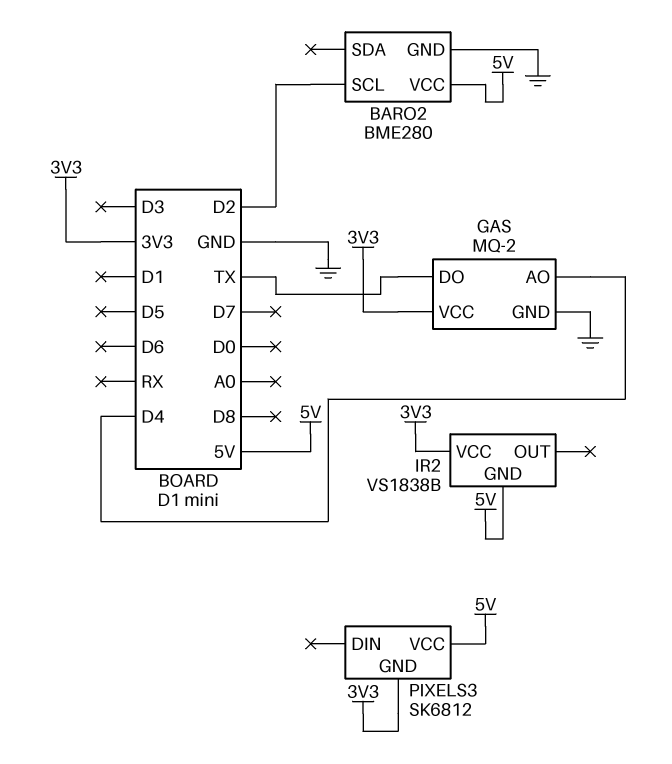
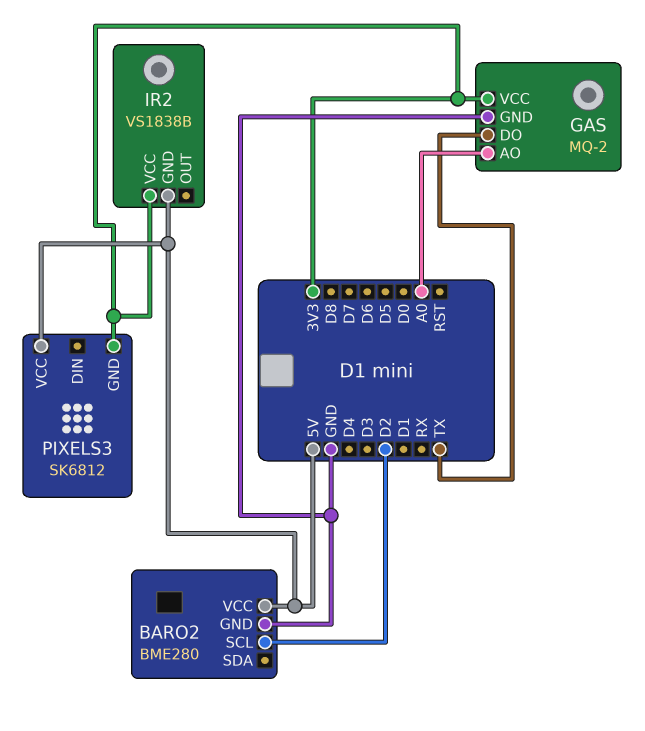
GAS pin AO: D4 -> A0

